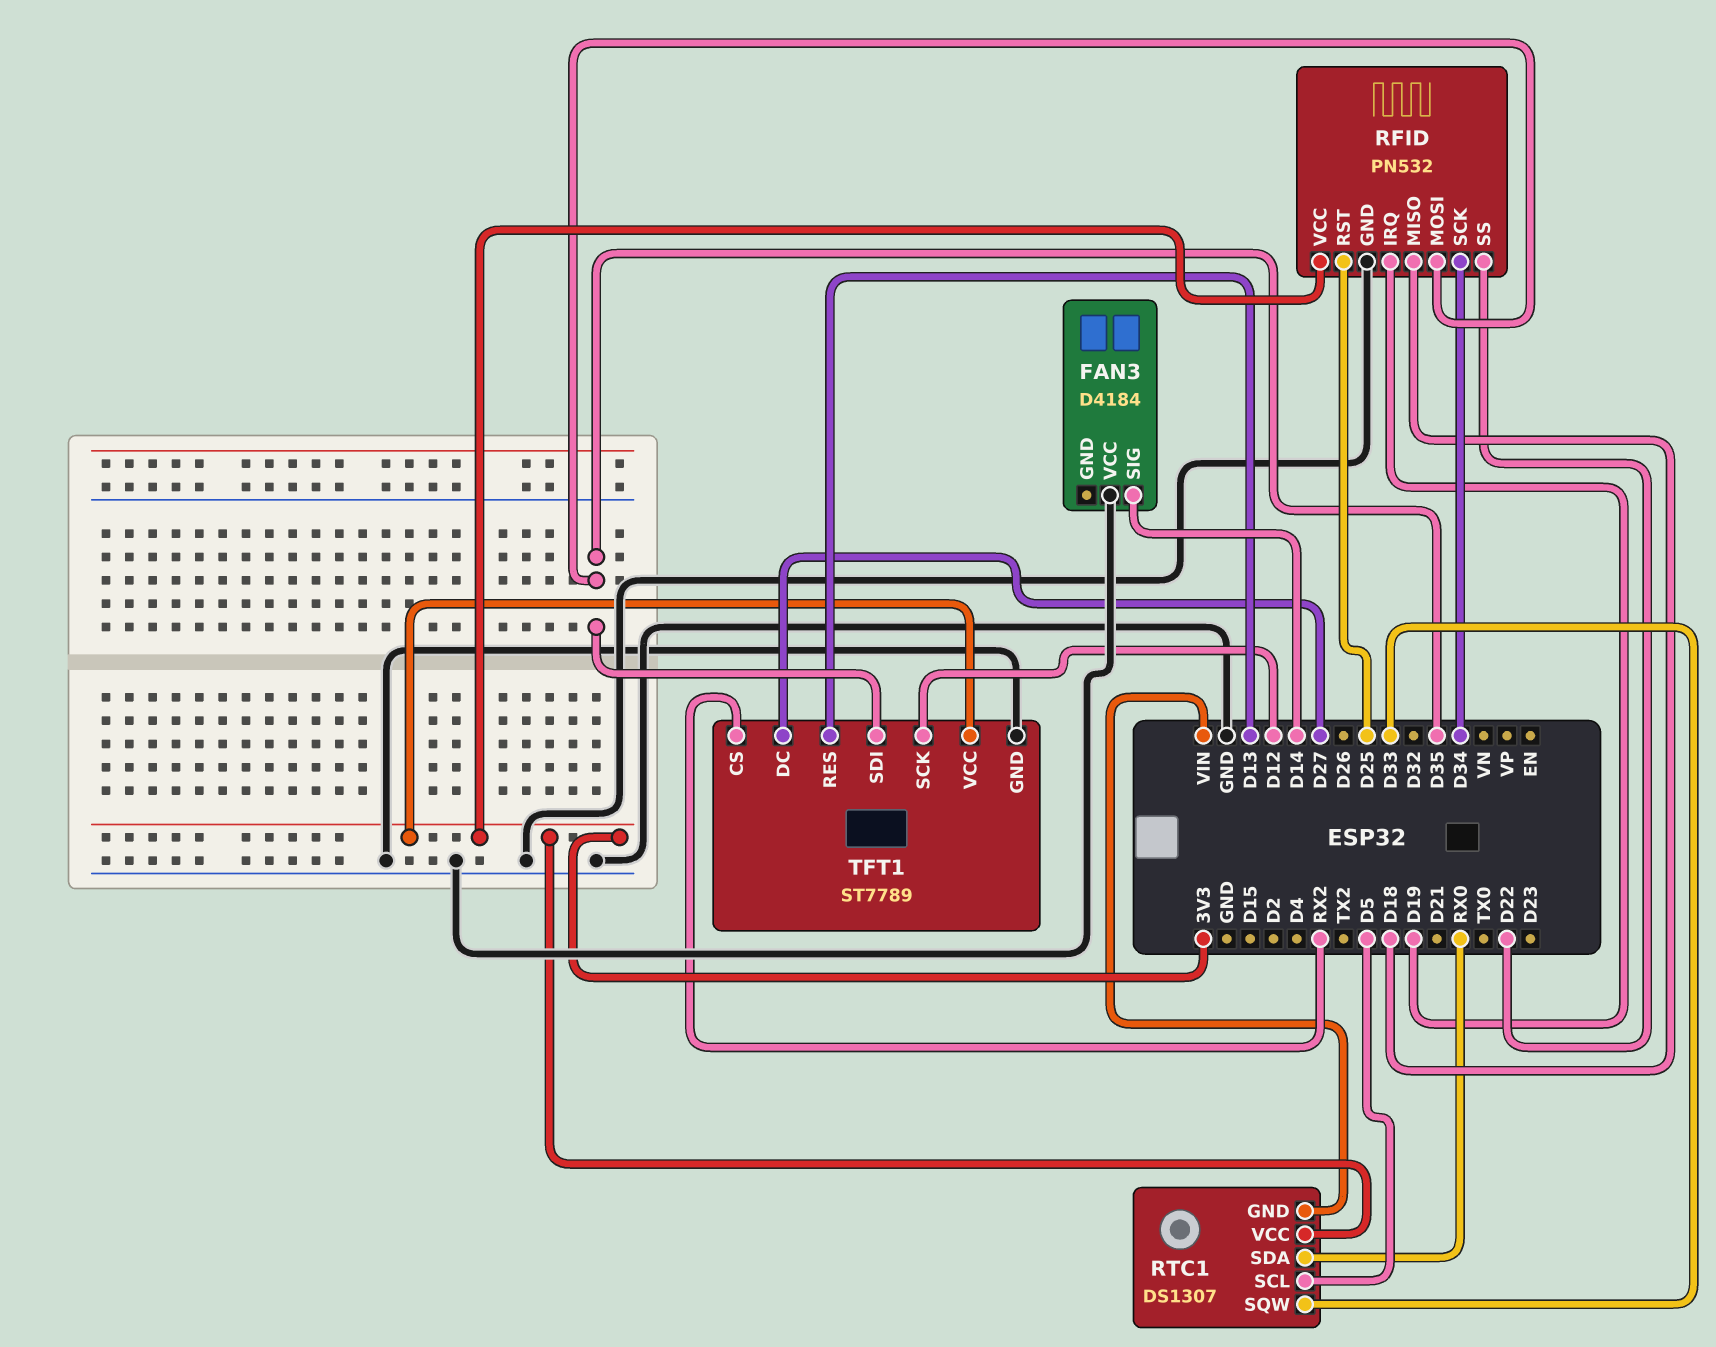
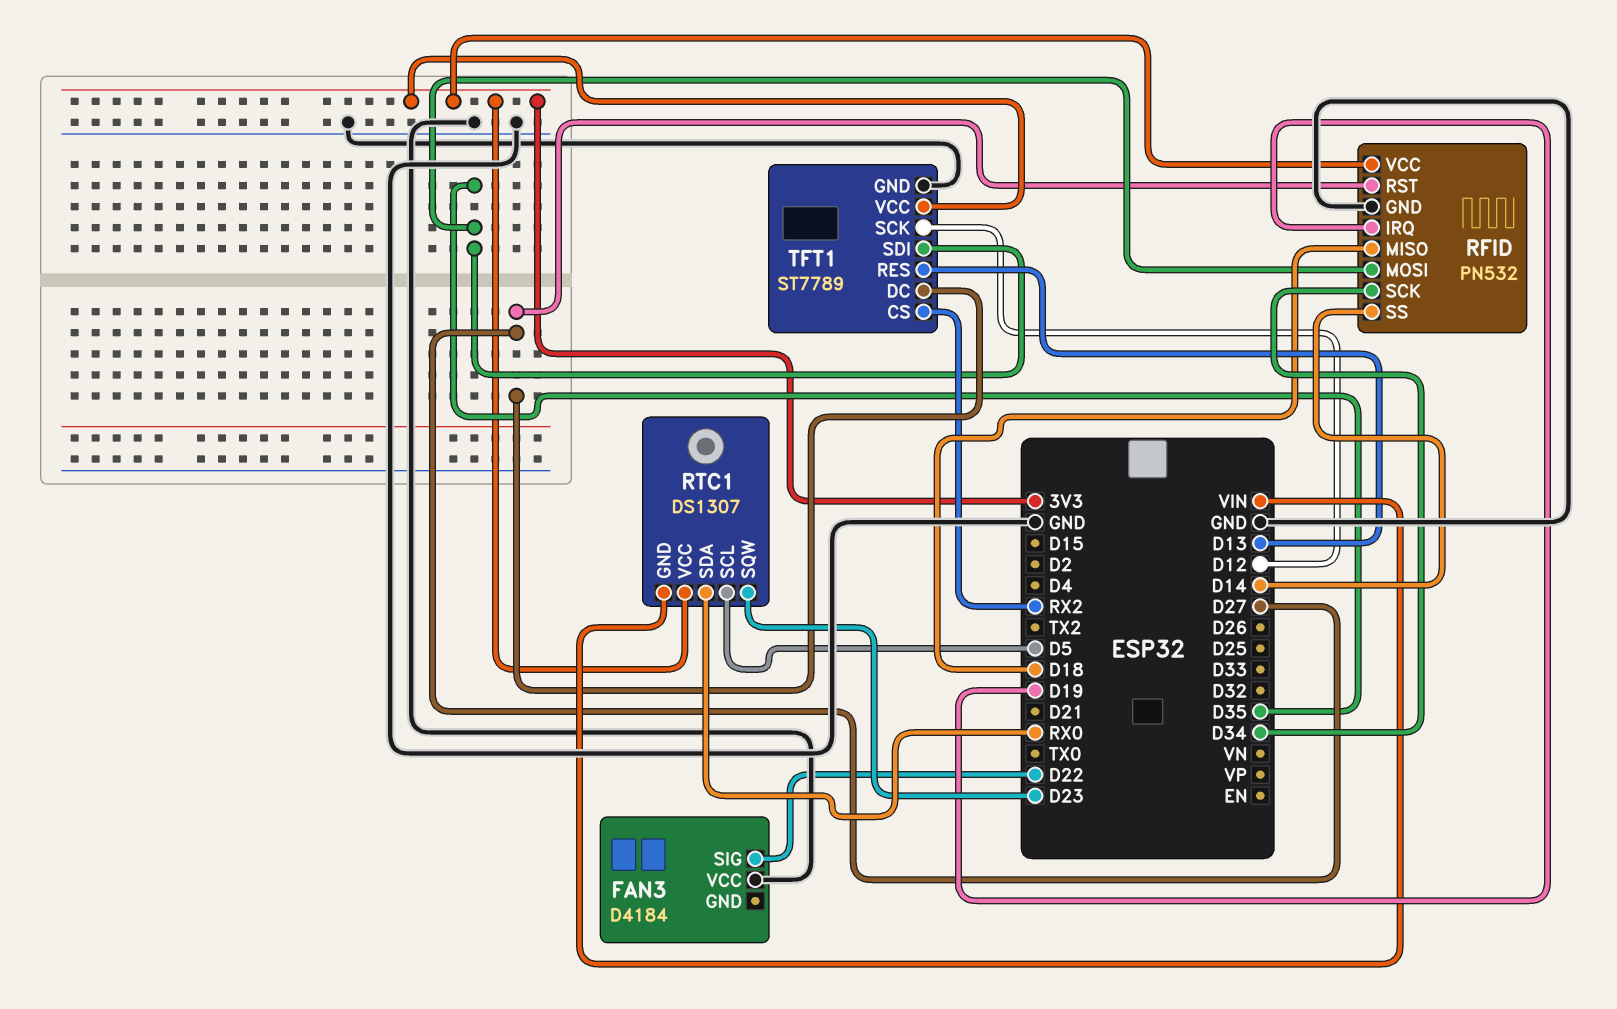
FAN3 pin SIG: D14 -> D22
RFID pin RST: D25 -> D27
RFID pin SS: D22 -> D14
RTC1 pin SQW: D33 -> D23

